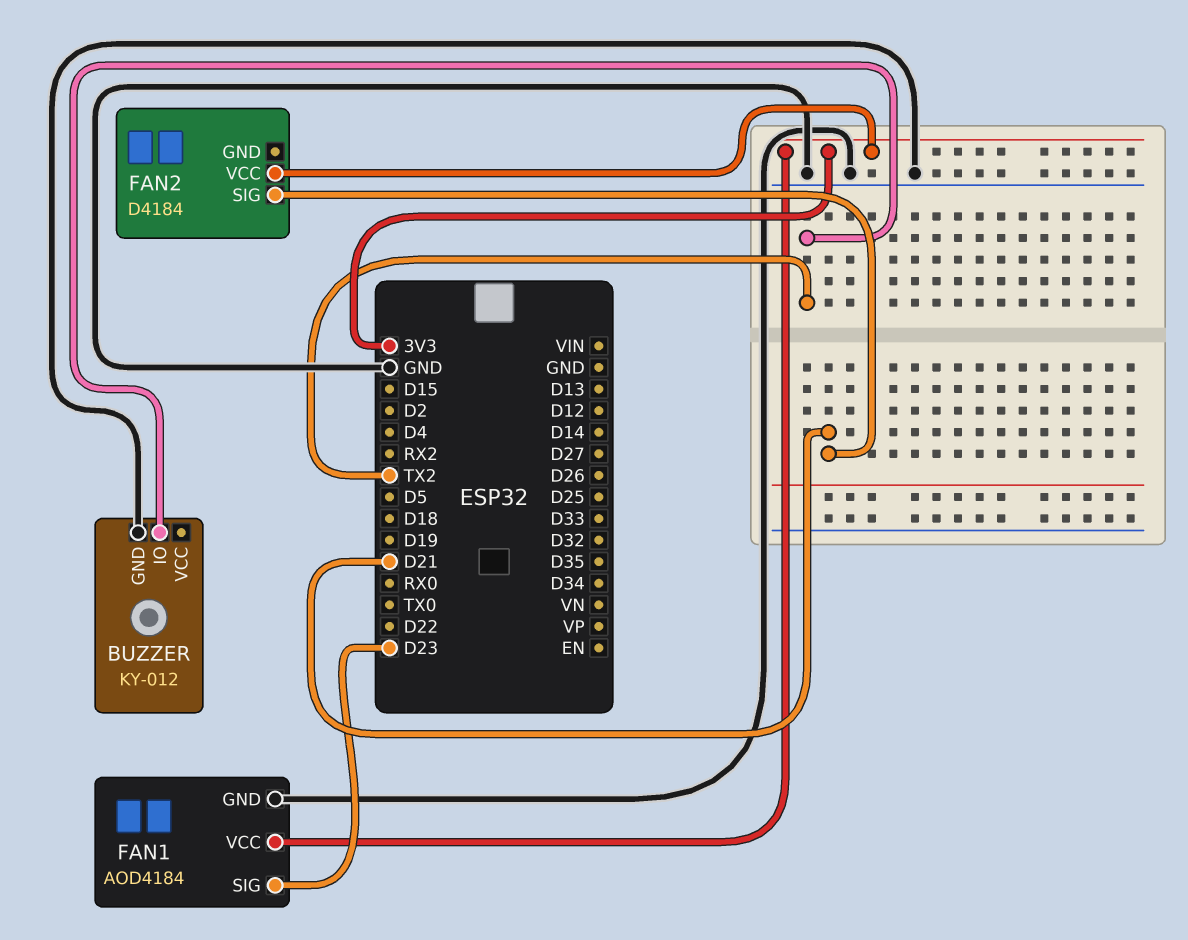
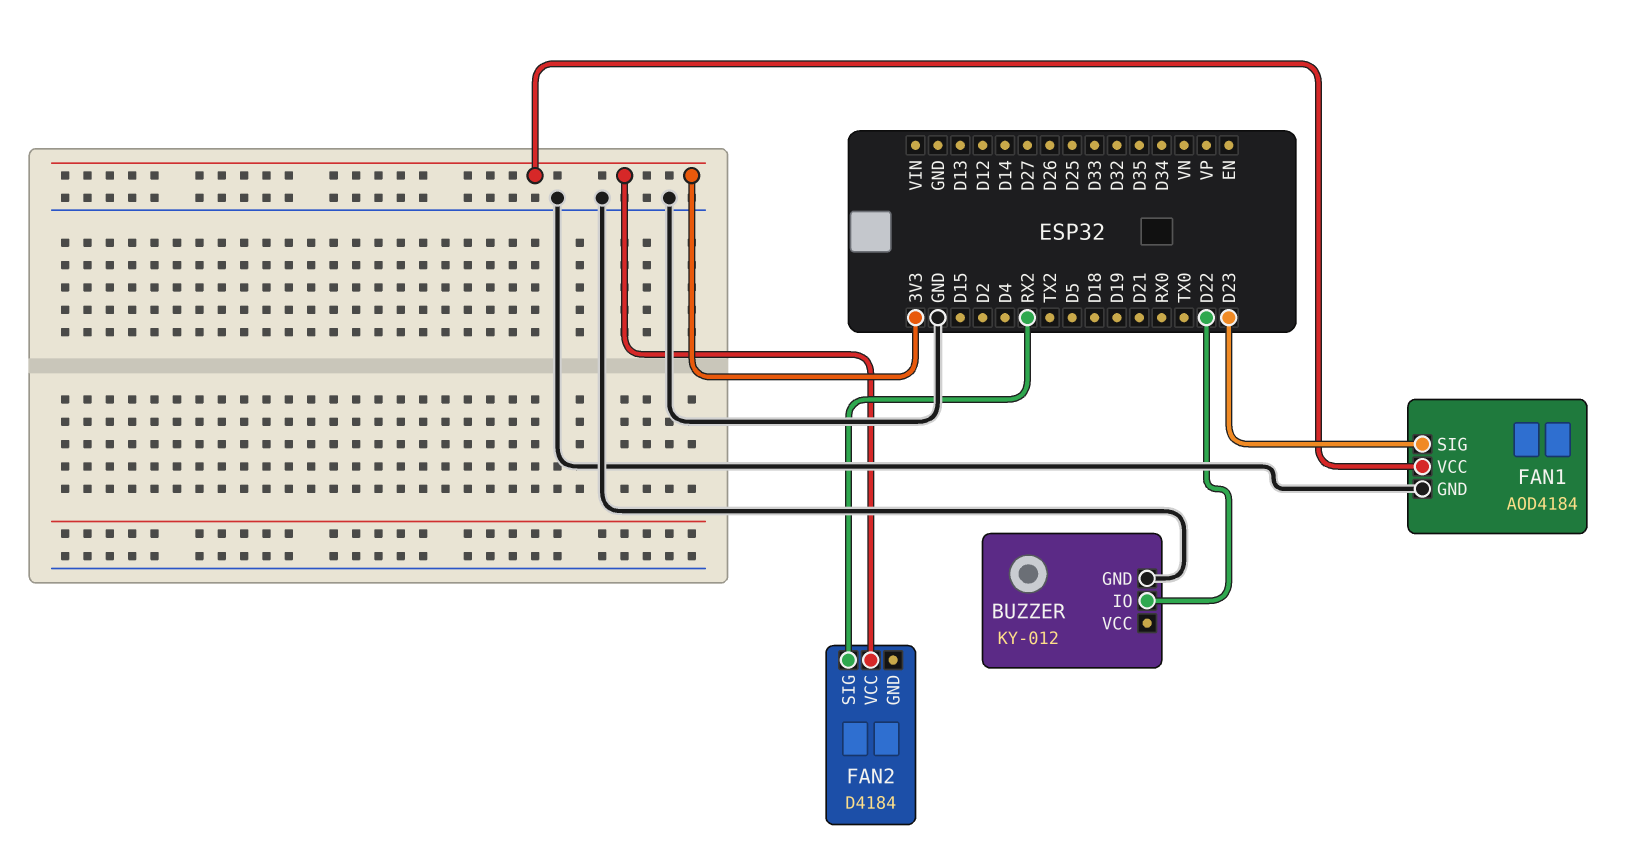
BUZZER pin IO: TX2 -> D22
FAN2 pin SIG: D21 -> RX2

